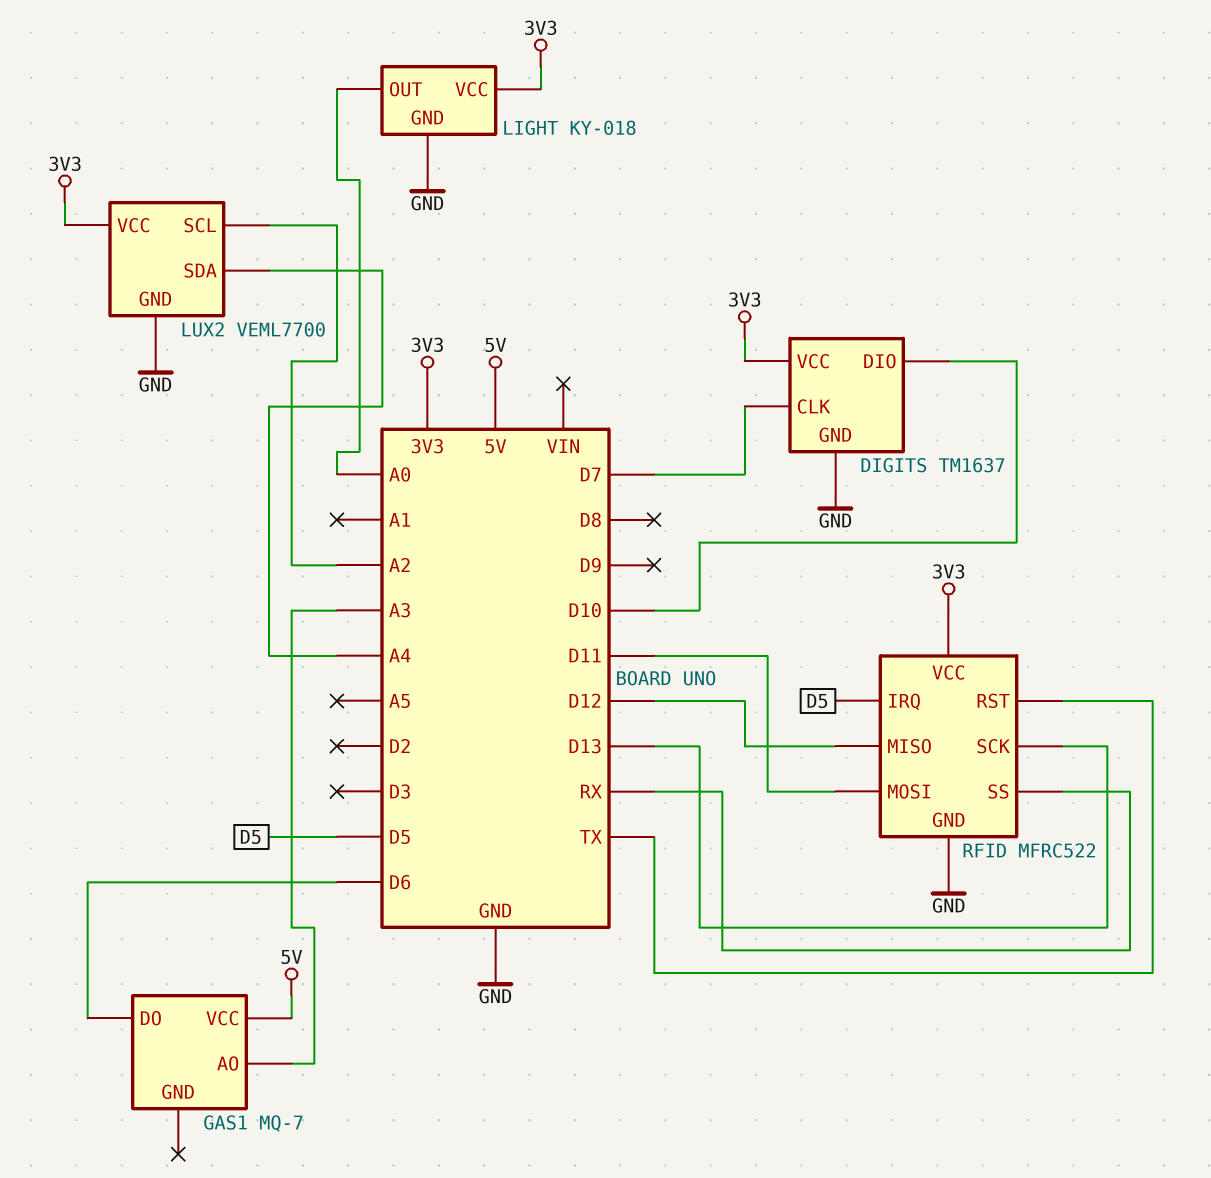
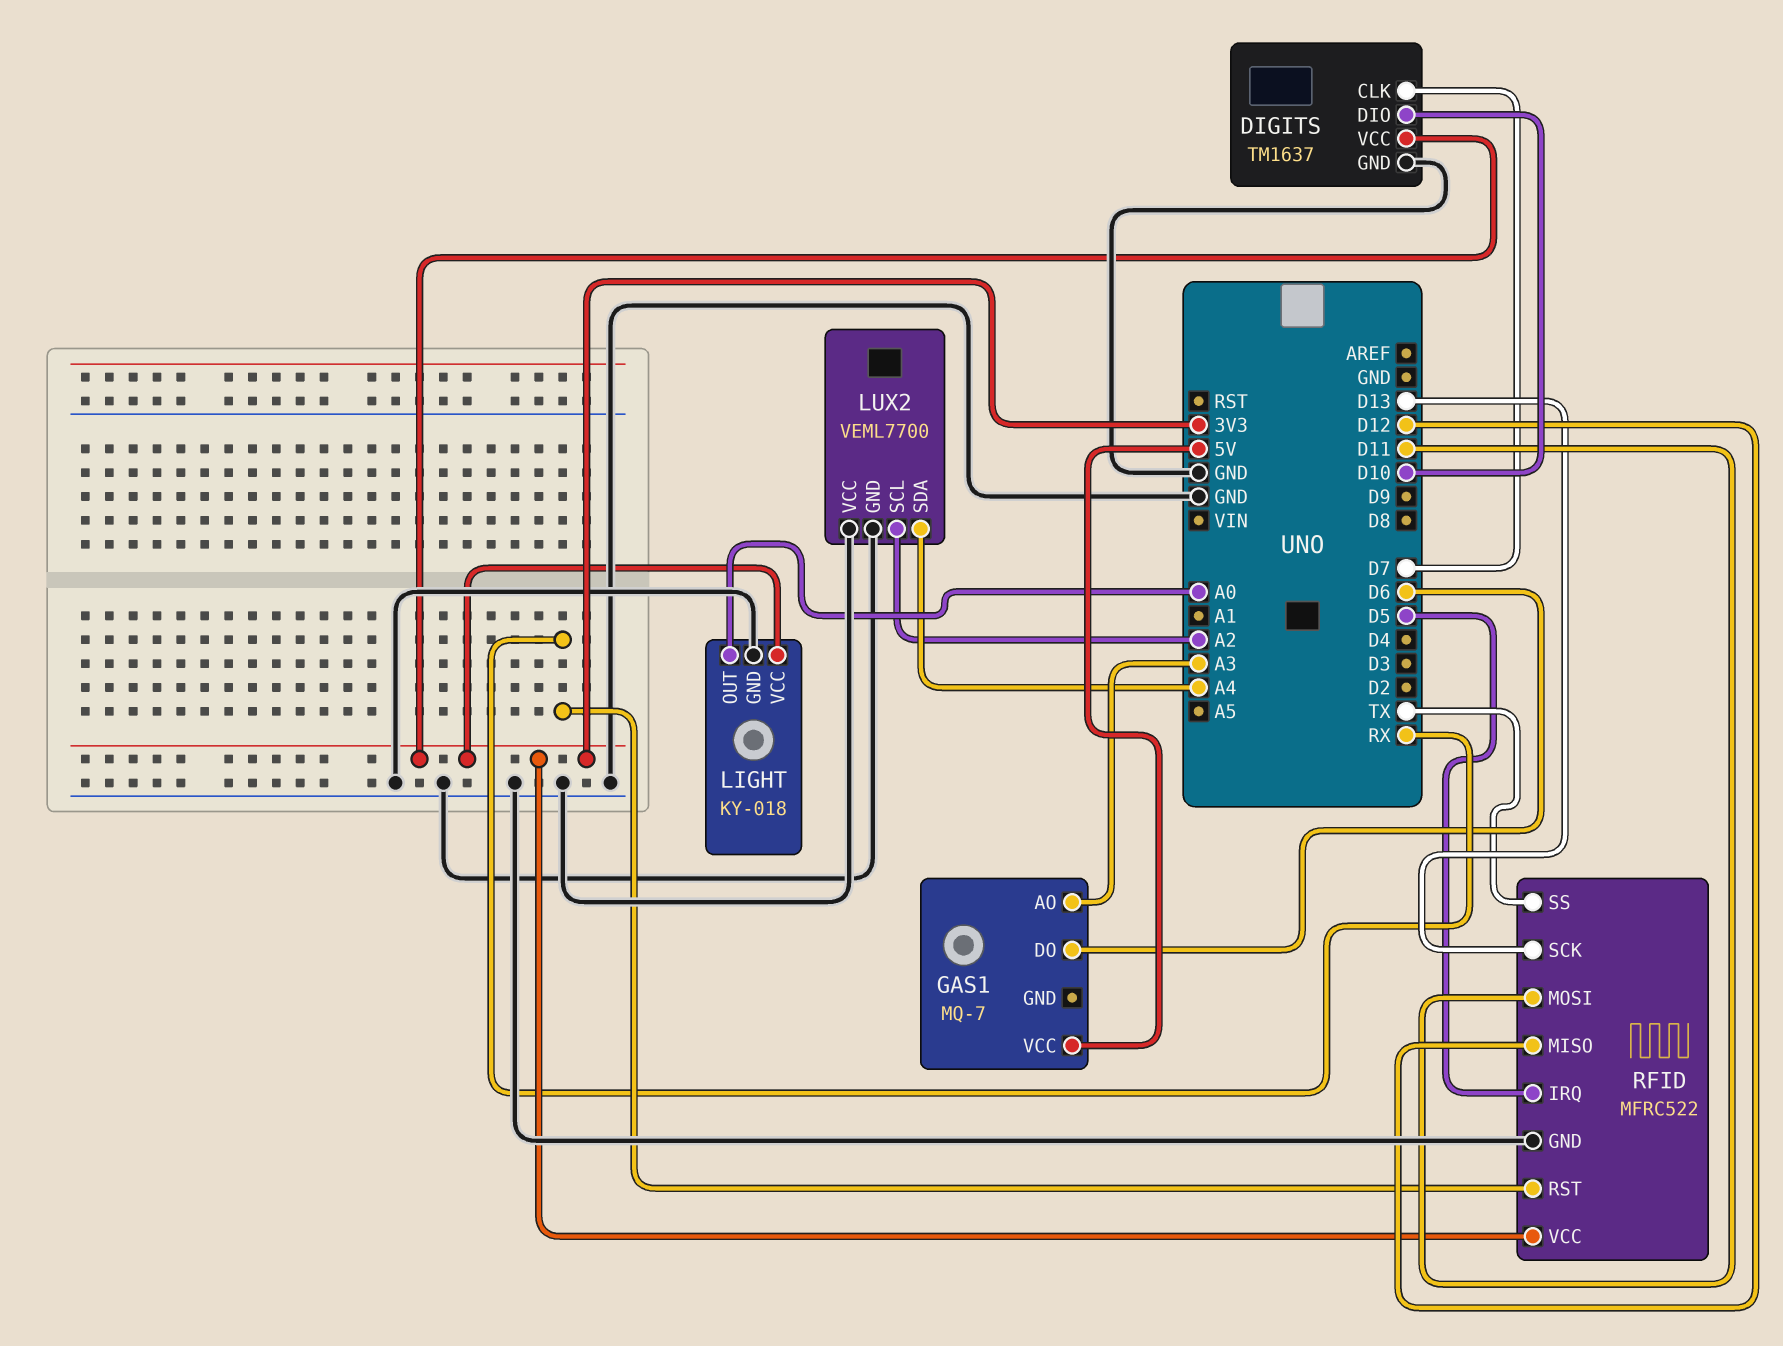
LUX2 pin VCC: 3V3 -> GND
RFID pin RST: TX -> RX
RFID pin SS: RX -> TX

